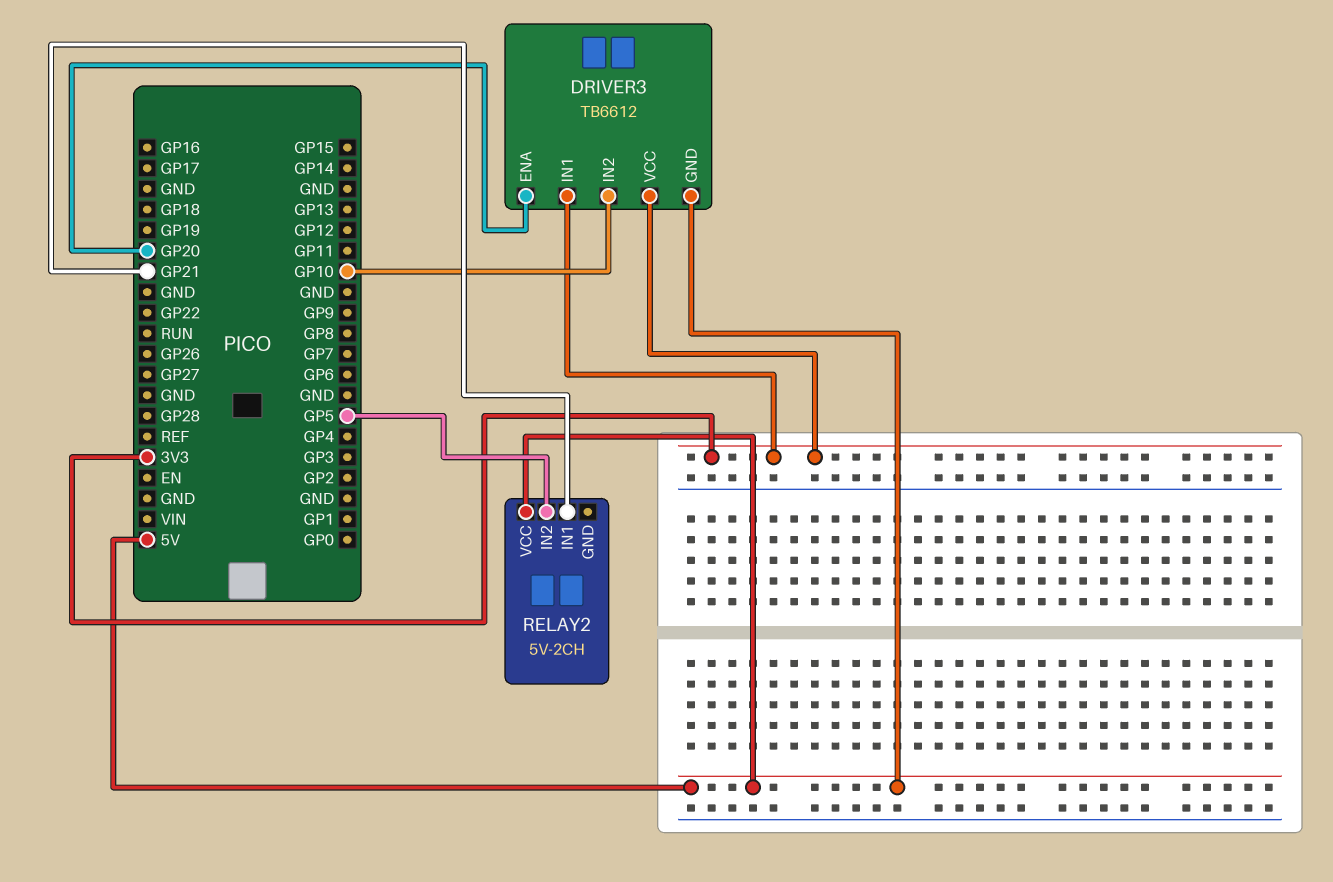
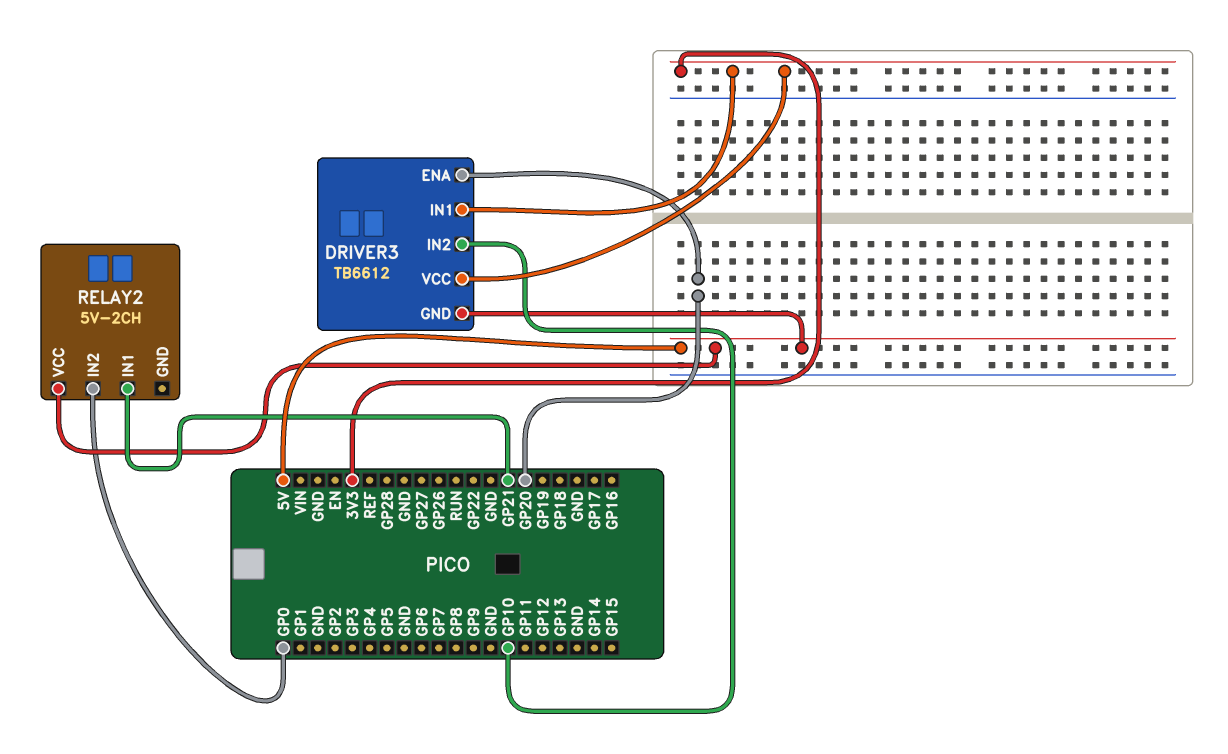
RELAY2 pin IN2: GP5 -> GP0

